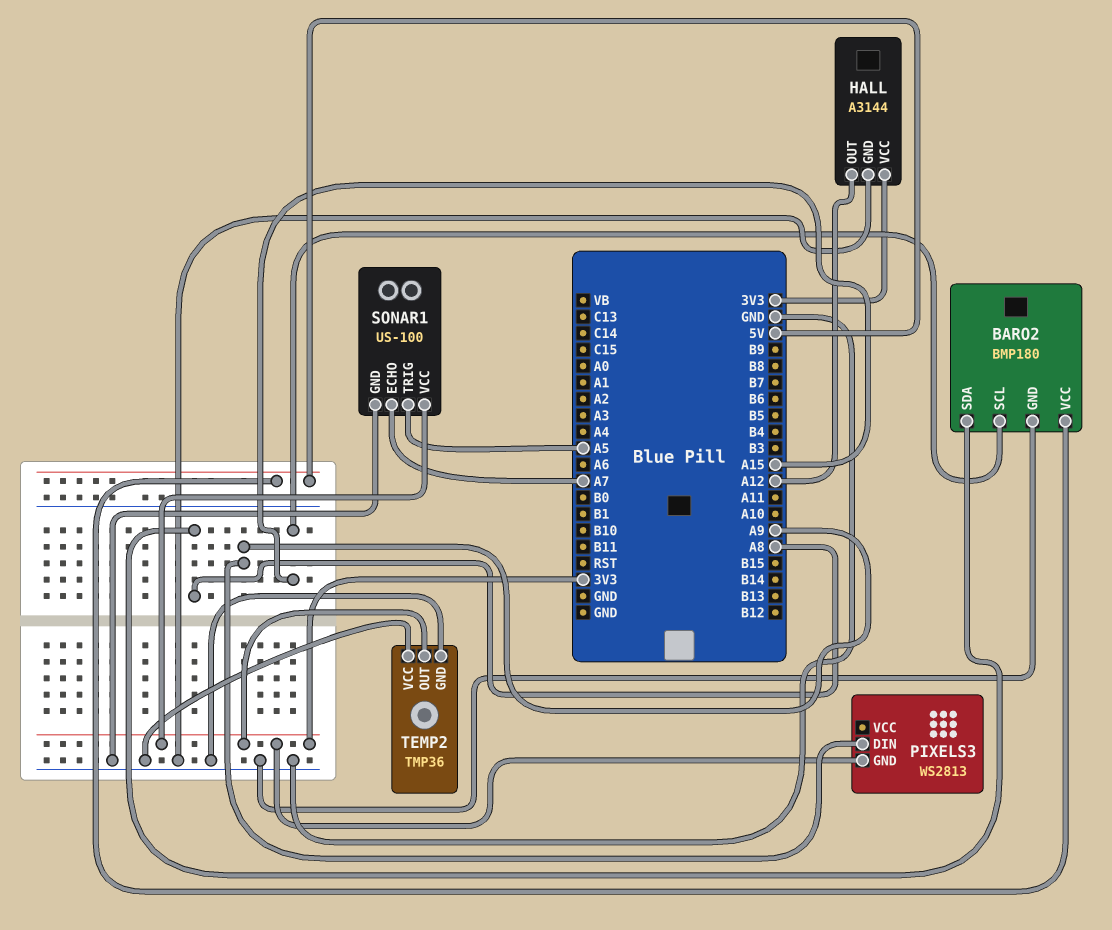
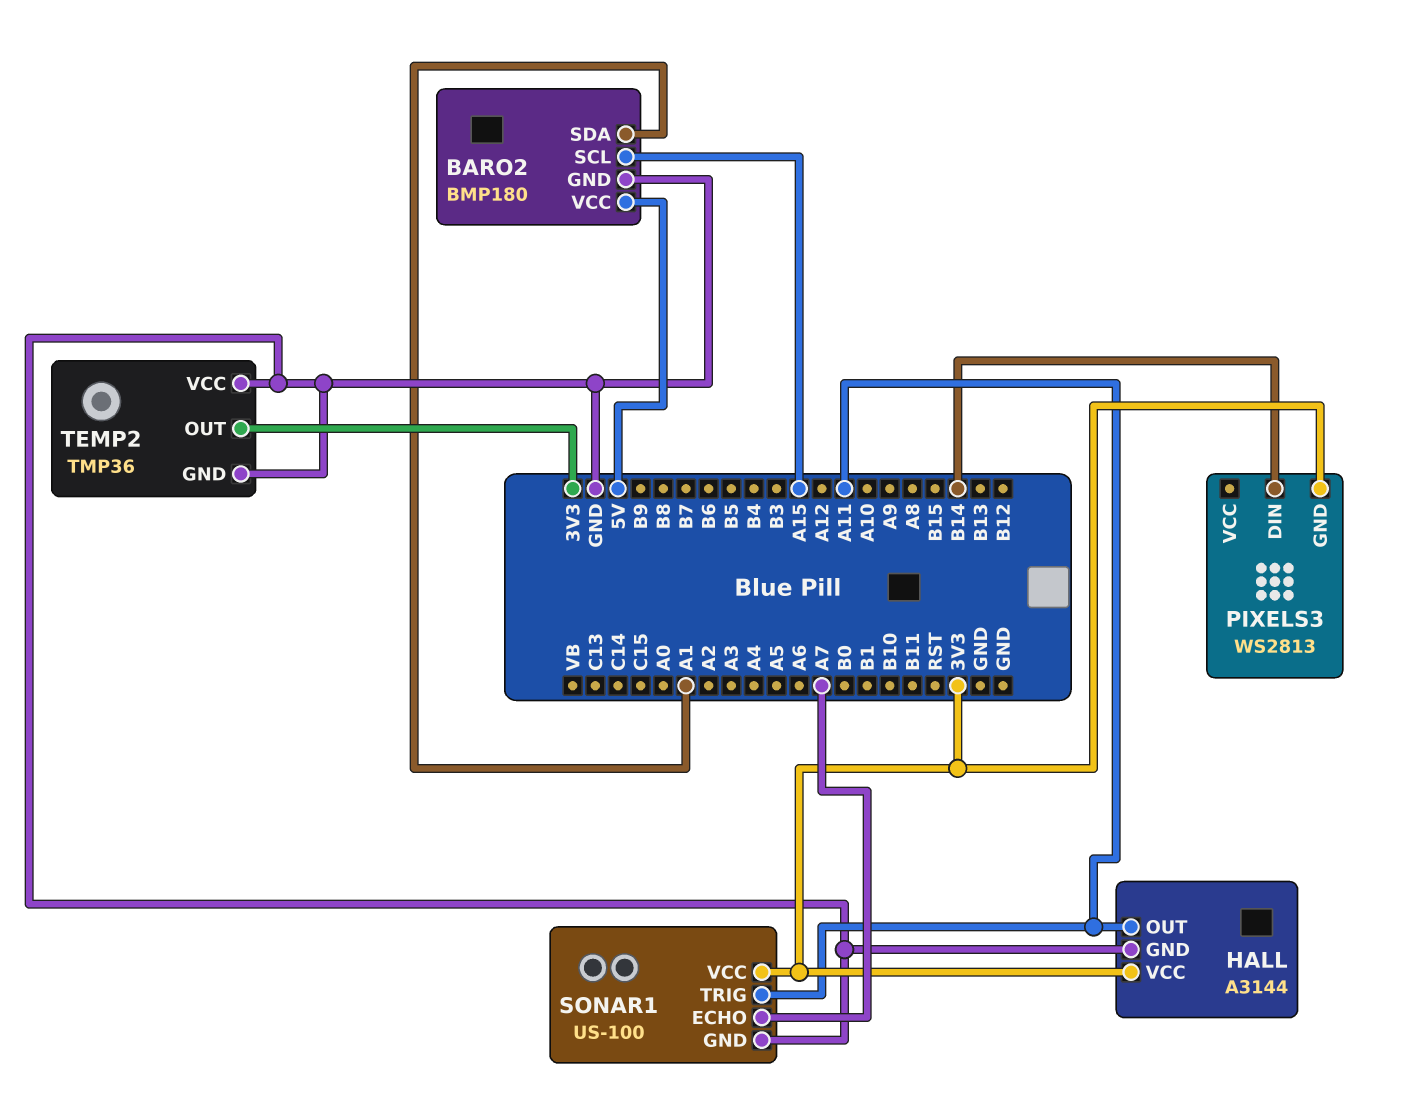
BARO2 pin SDA: A8 -> A1
HALL pin OUT: A12 -> A11
PIXELS3 pin DIN: A9 -> B14
SONAR1 pin TRIG: A5 -> A11

